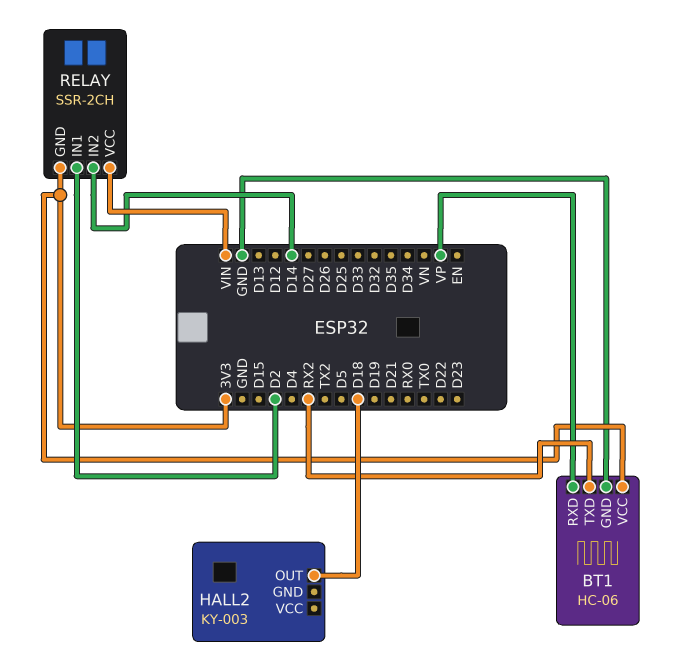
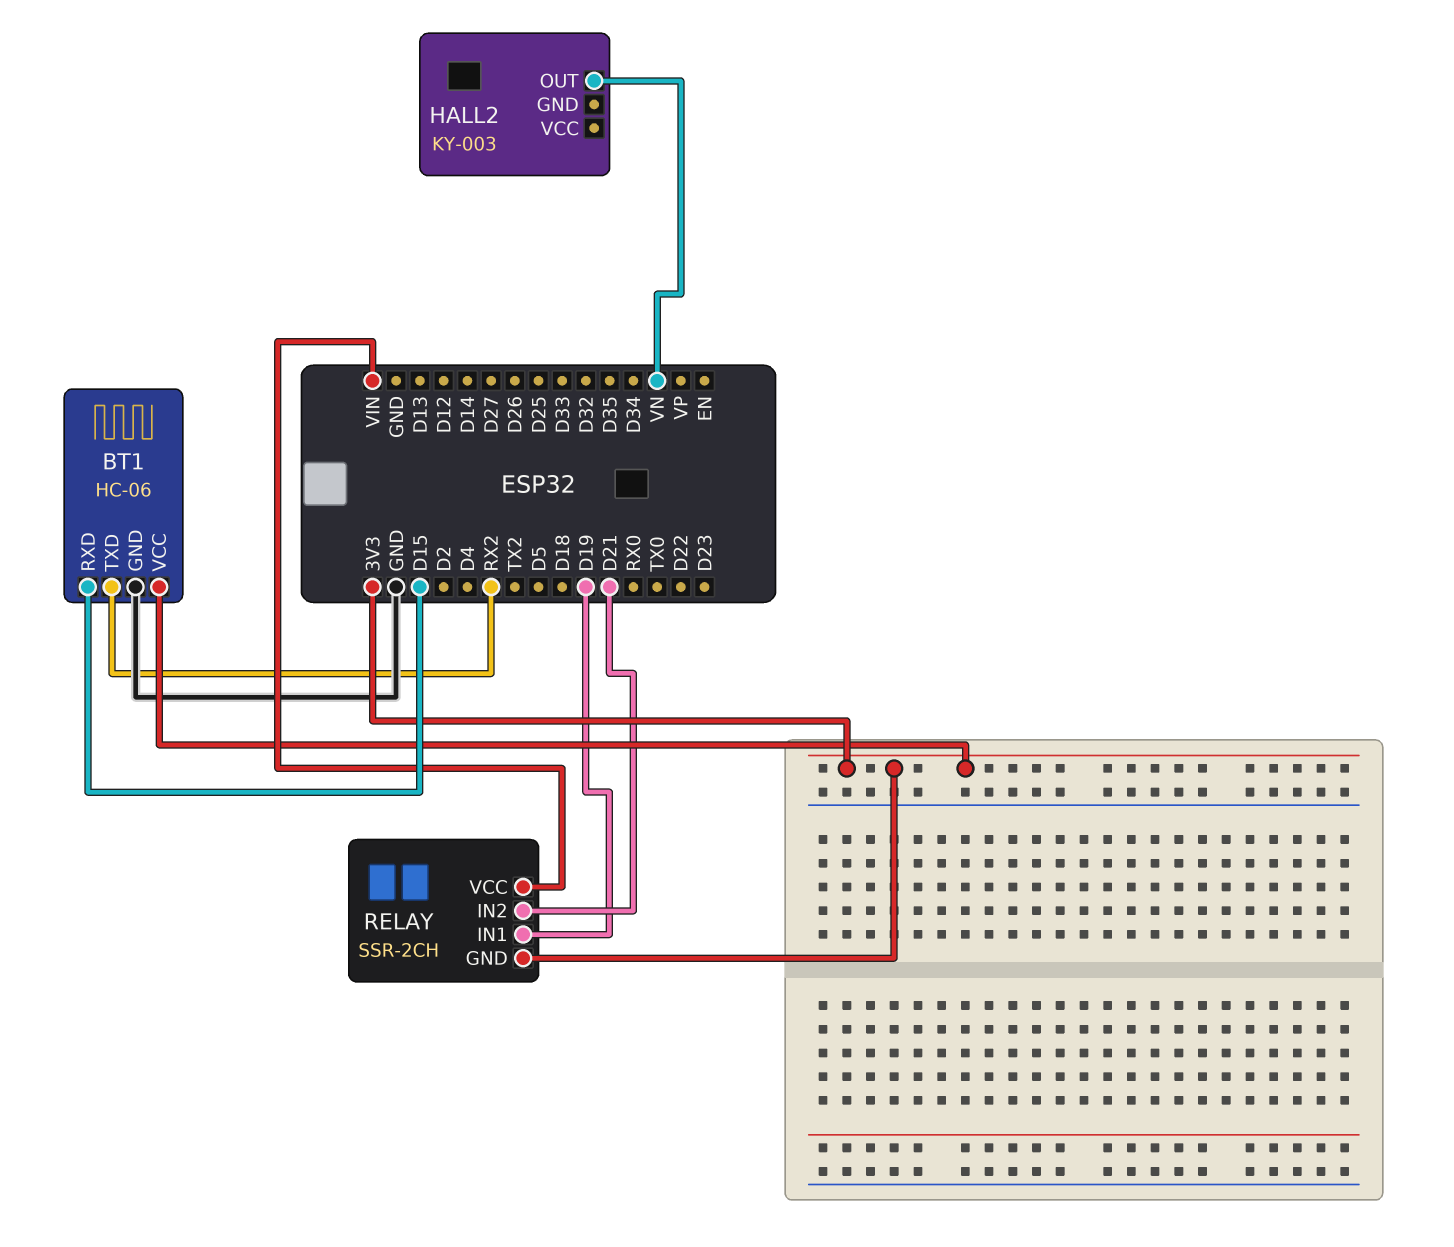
BT1 pin RXD: VP -> D15
HALL2 pin OUT: D18 -> VN
RELAY pin IN1: D2 -> D19
RELAY pin IN2: D14 -> D21

